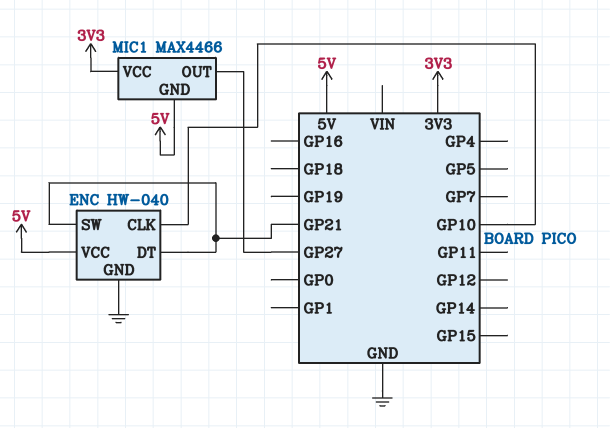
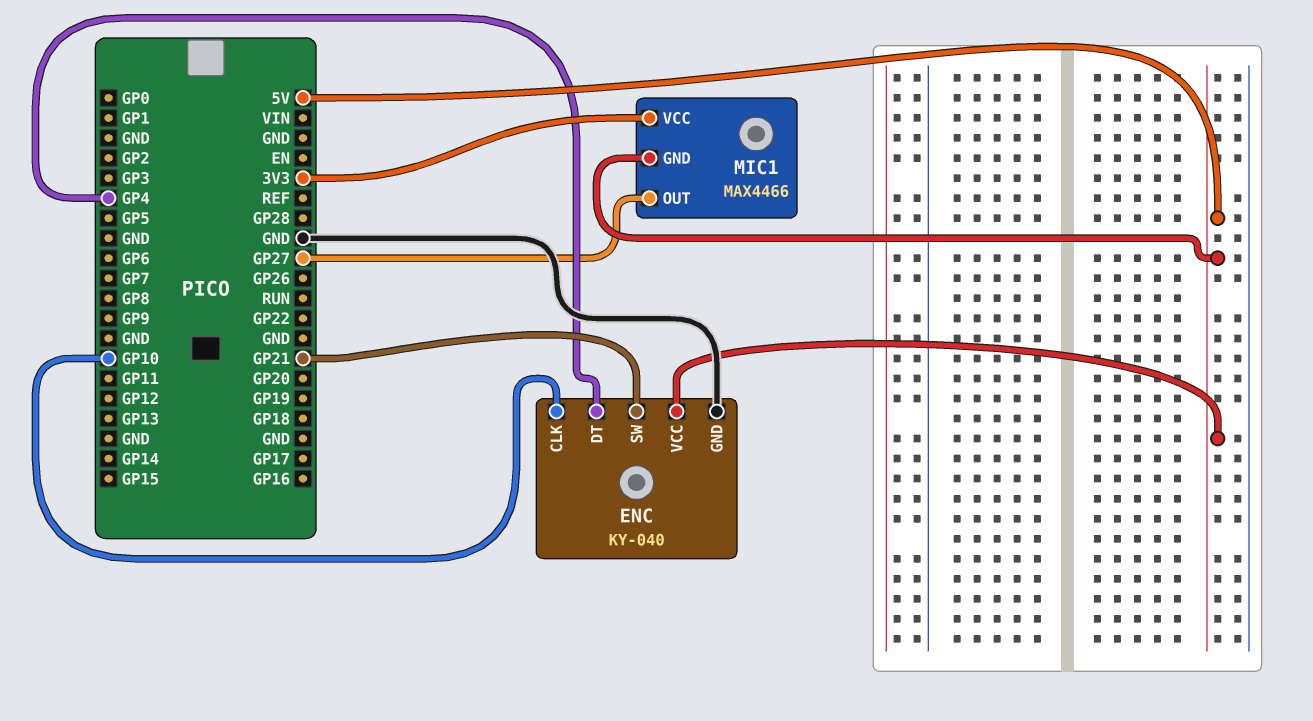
ENC: HW-040 -> KY-040
ENC pin DT: GP21 -> GP4

